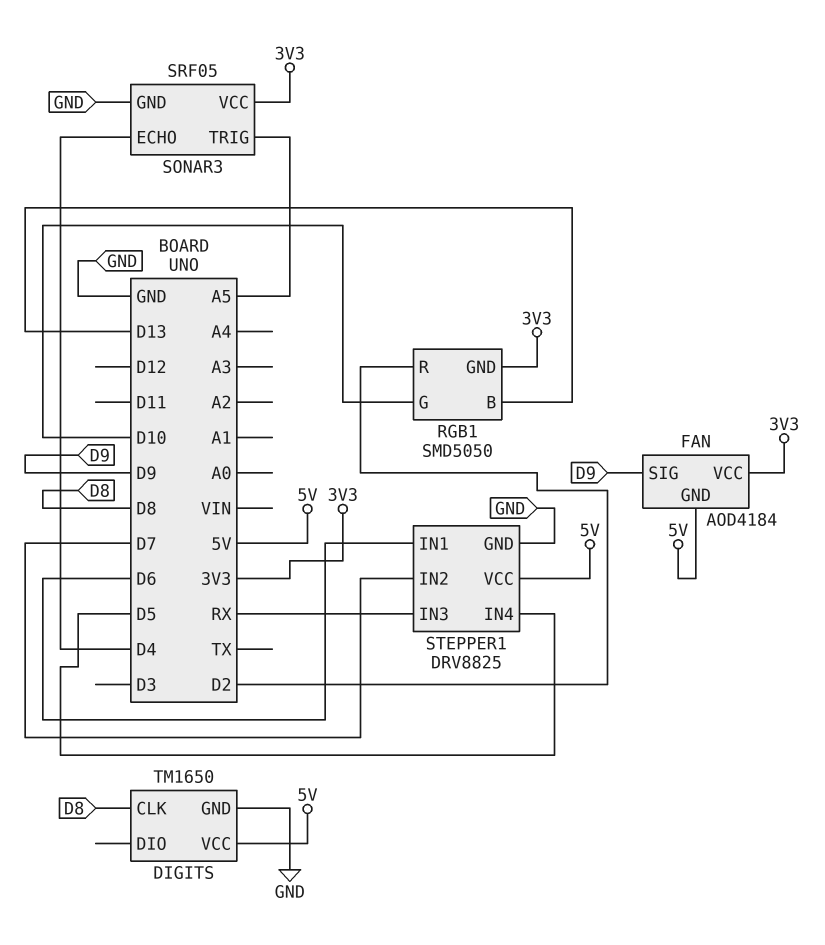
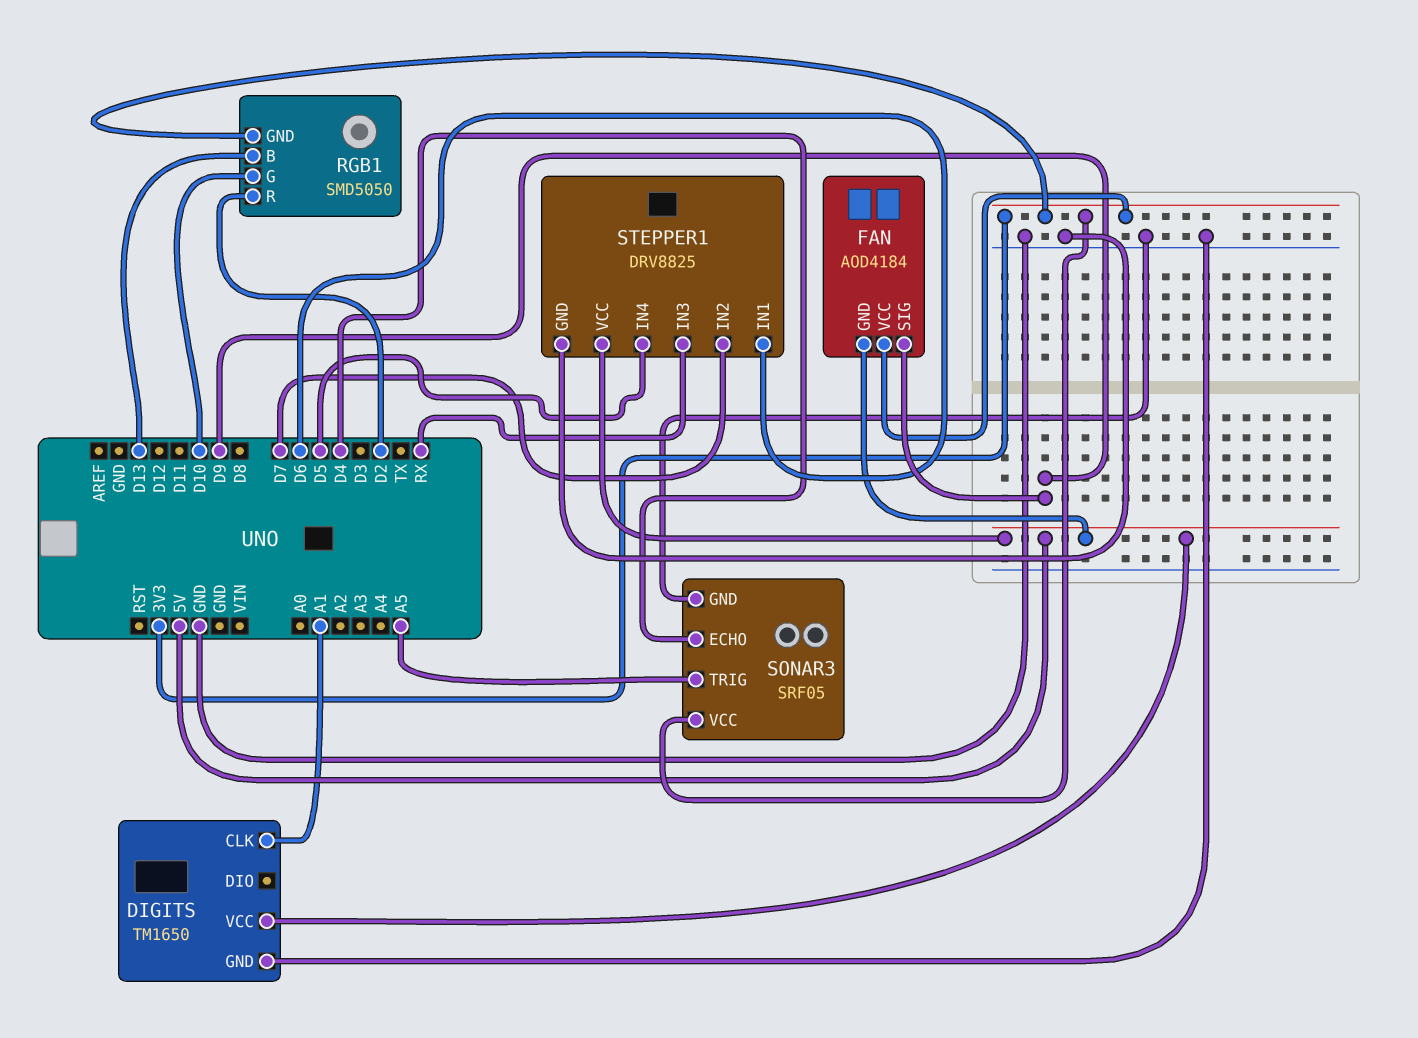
DIGITS pin CLK: D8 -> A1

